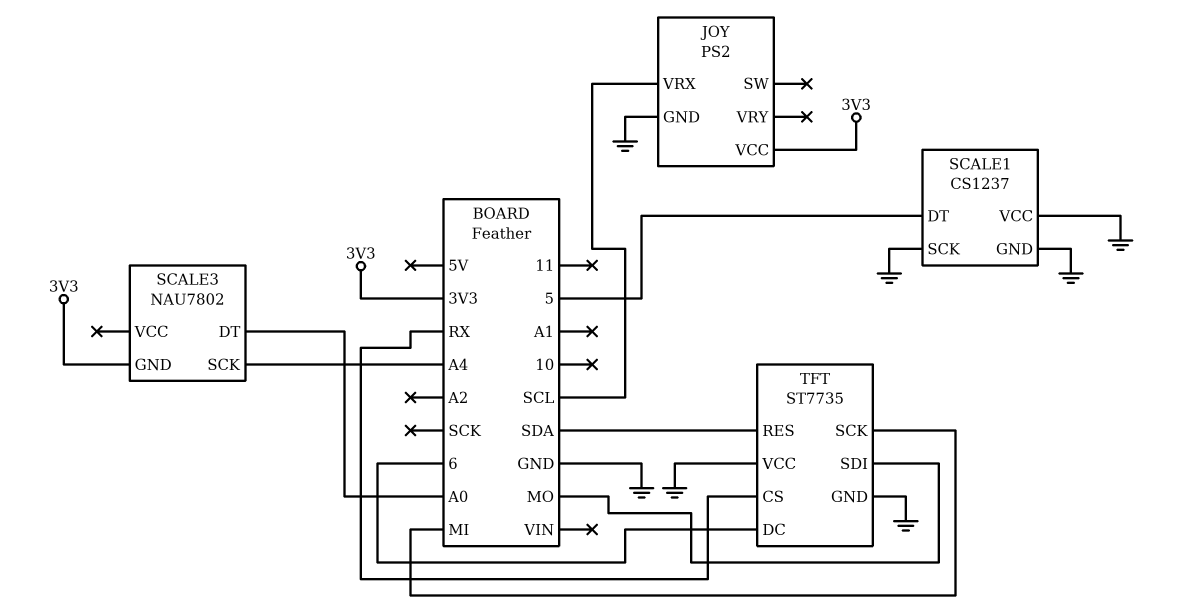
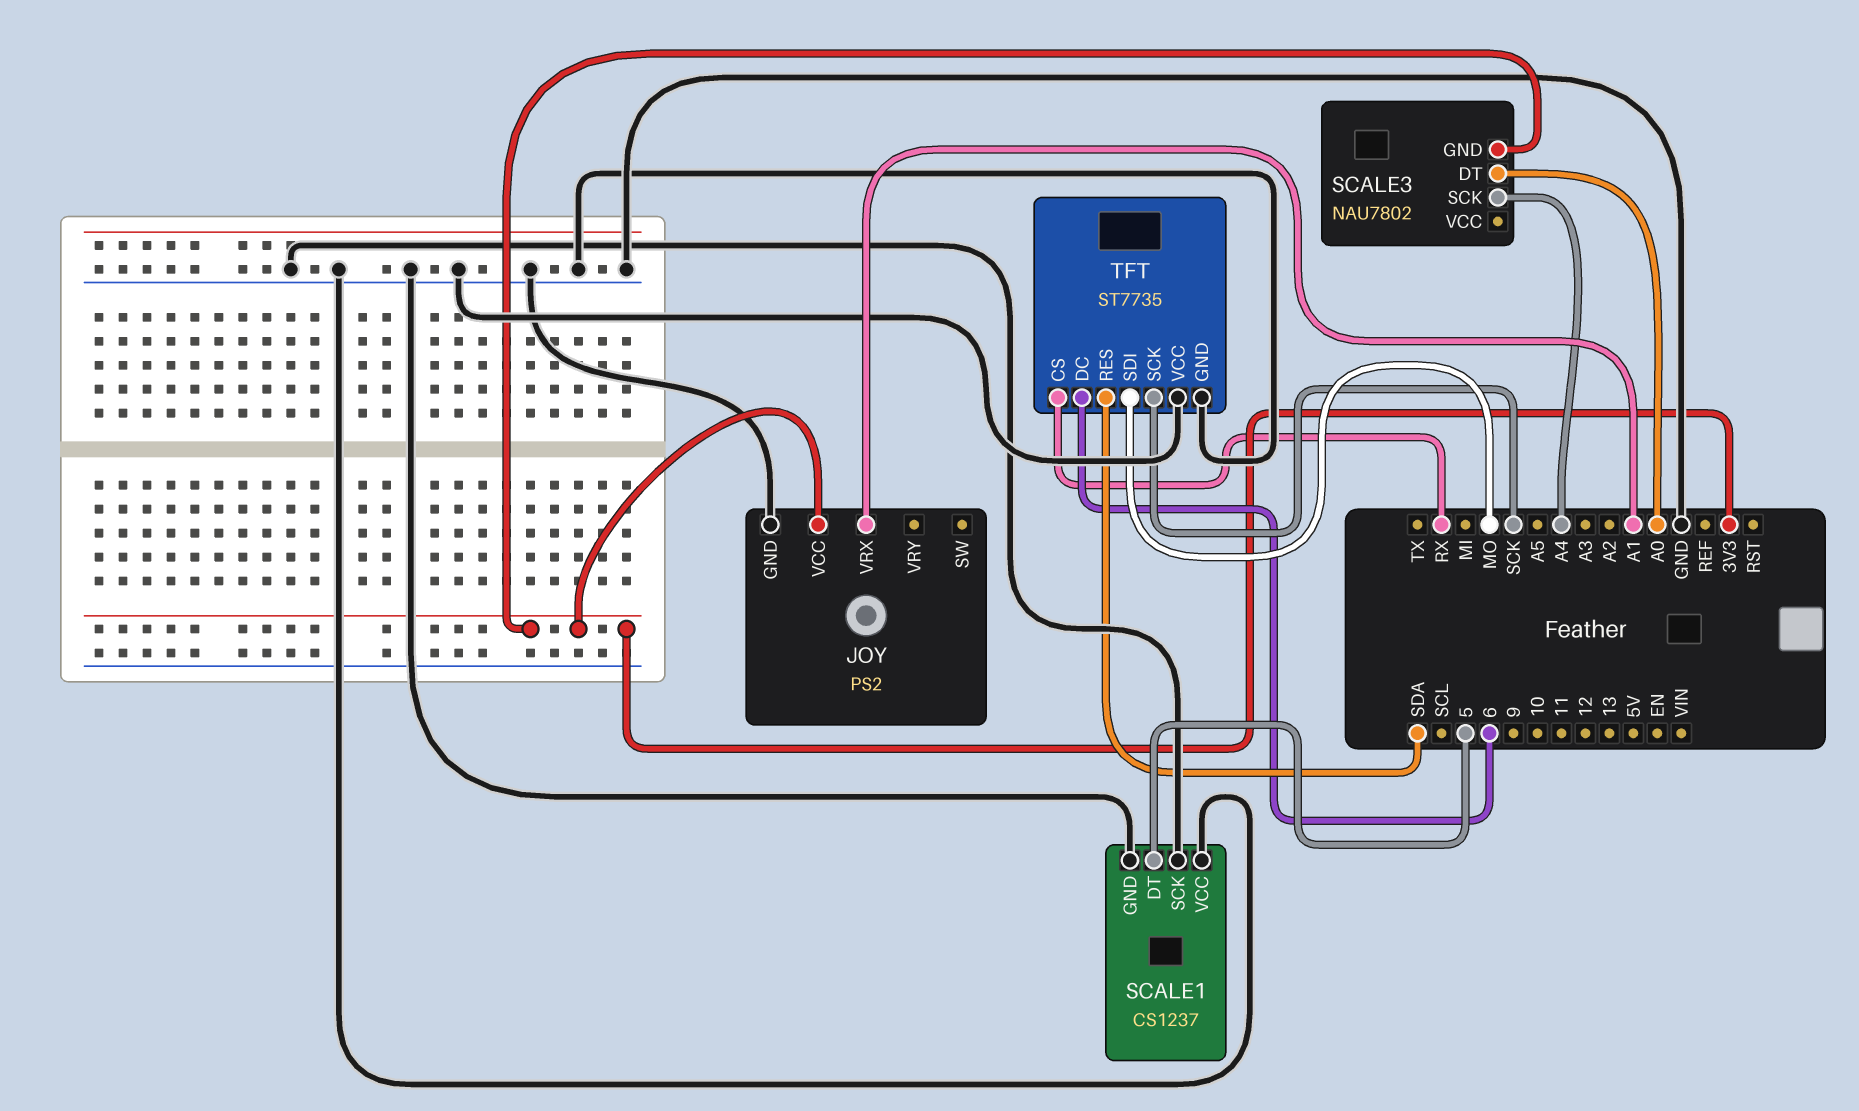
JOY pin VRX: SCL -> A1
TFT pin SCK: MI -> SCK

